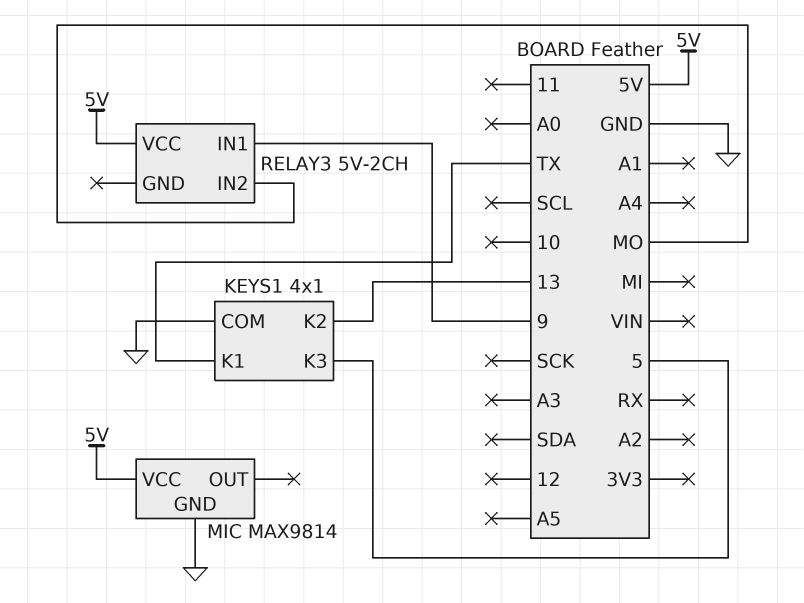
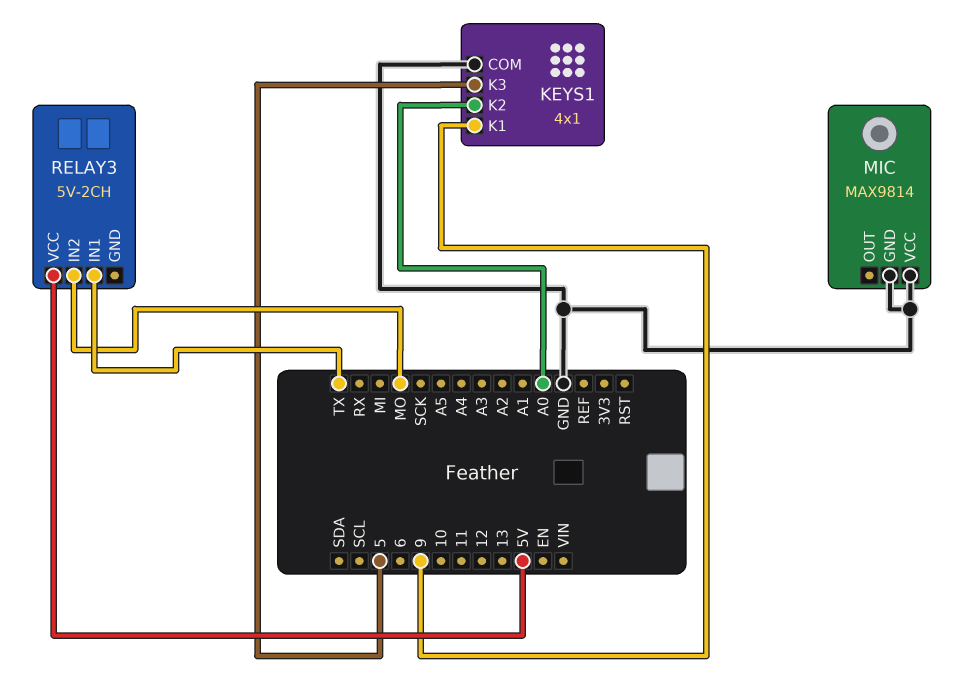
KEYS1 pin K1: TX -> 9
KEYS1 pin K2: 13 -> A0
MIC pin VCC: 5V -> GND
RELAY3 pin IN1: 9 -> TX

